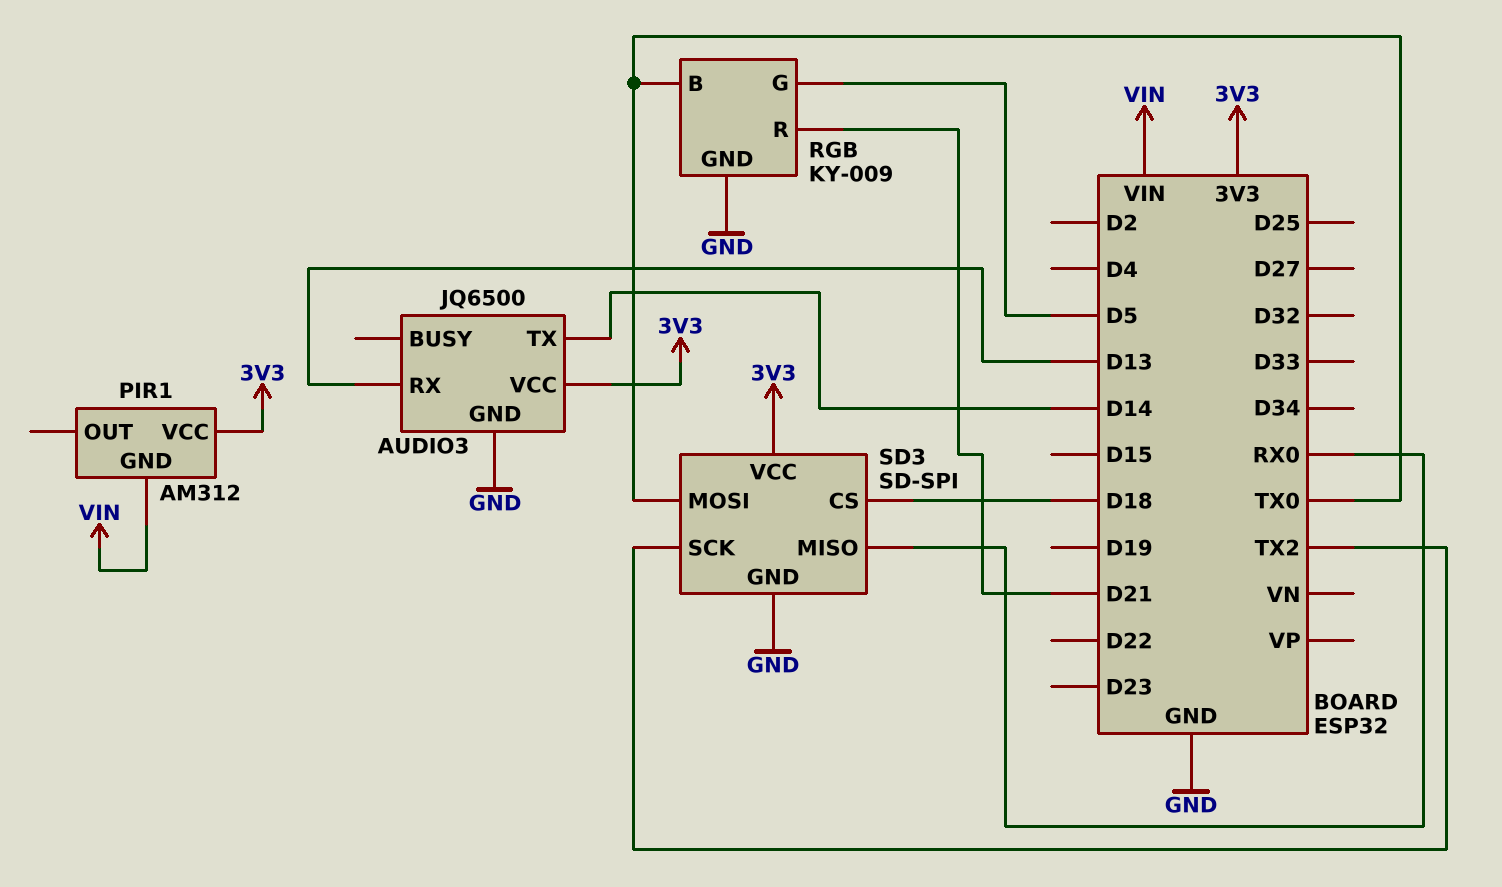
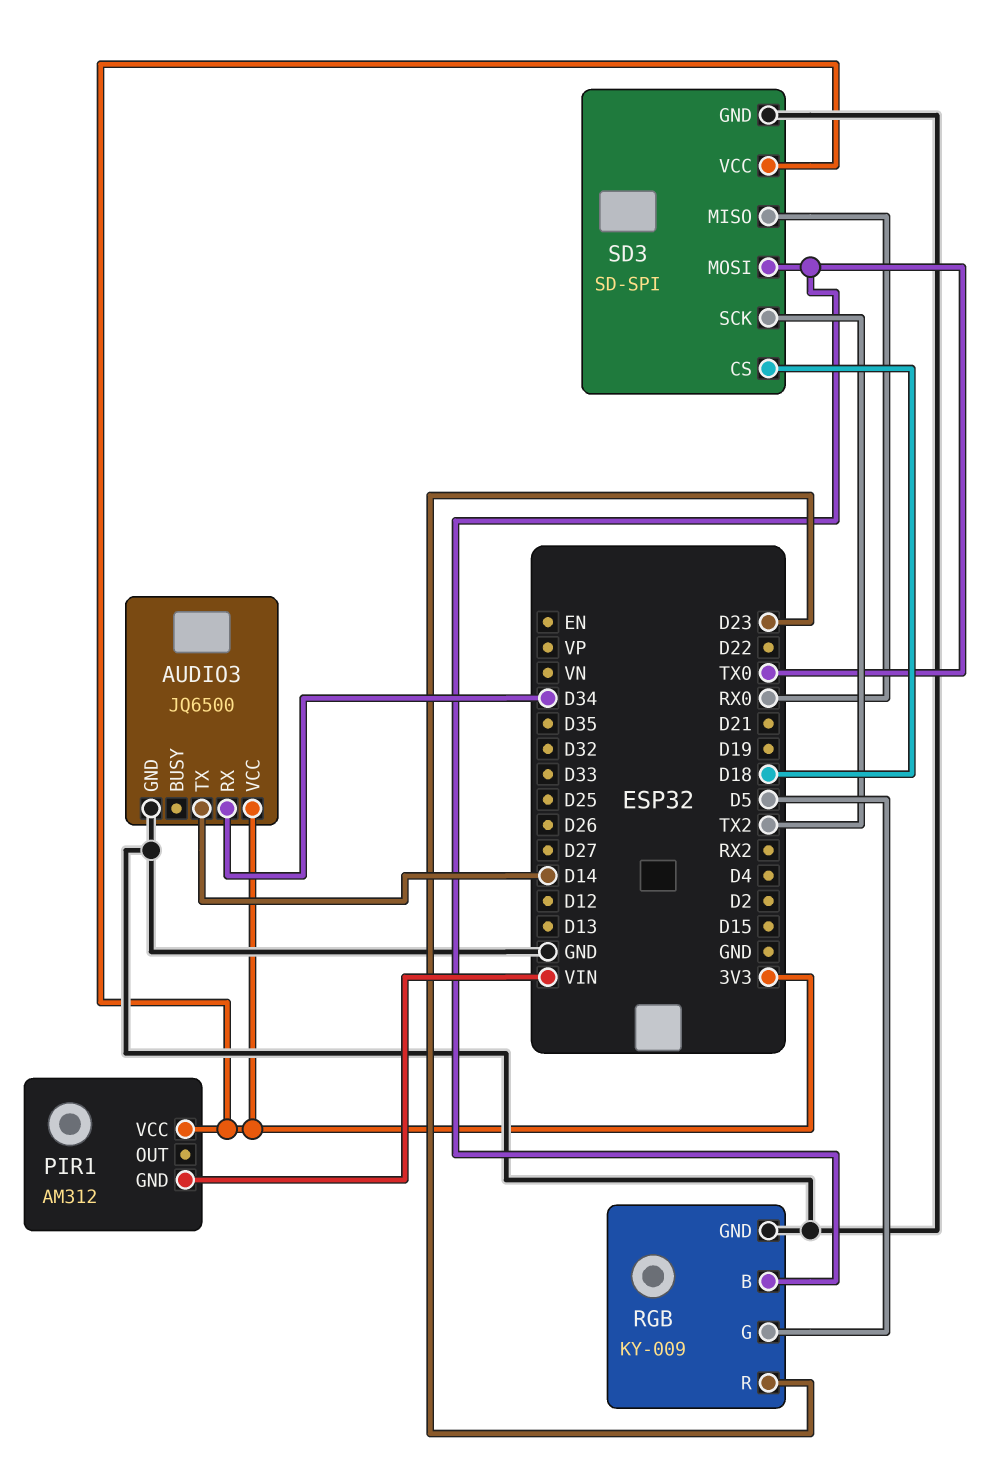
AUDIO3 pin RX: D13 -> D34
RGB pin R: D21 -> D23

